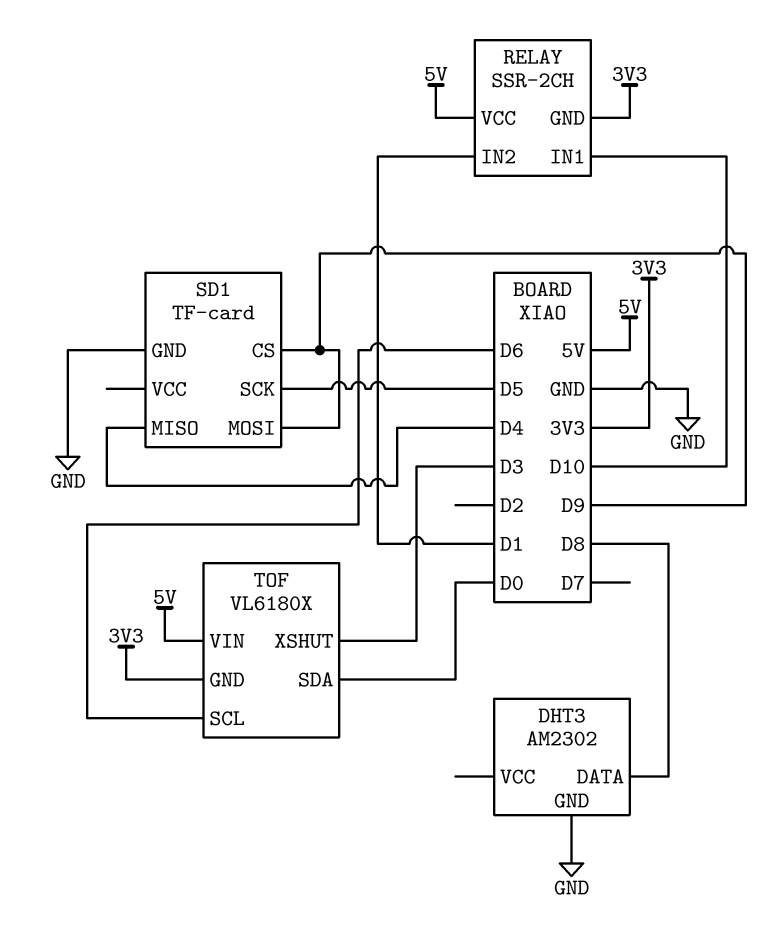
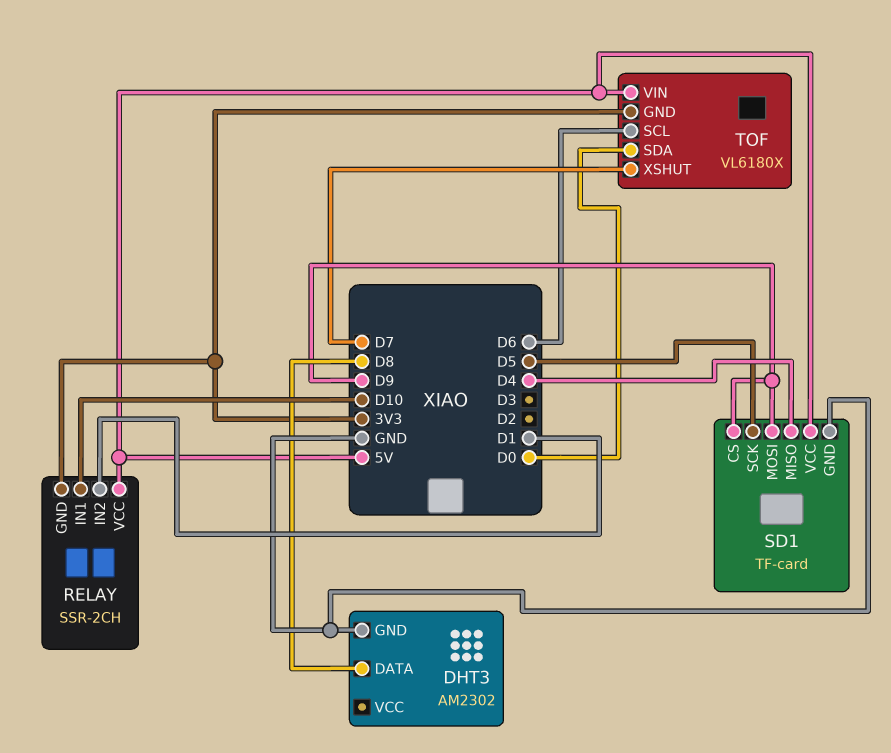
SD1 pin VCC: none -> 5V
TOF pin XSHUT: D3 -> D7

